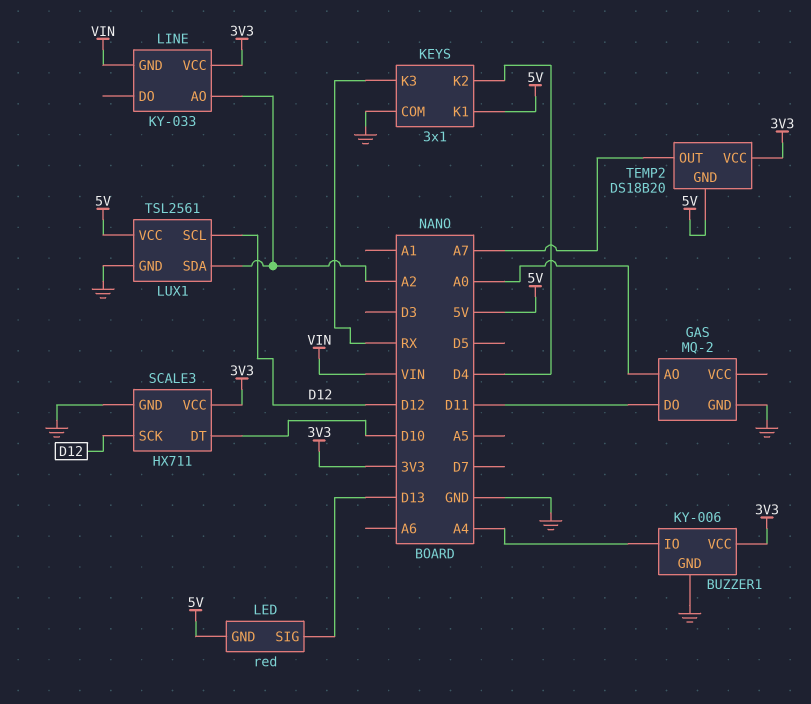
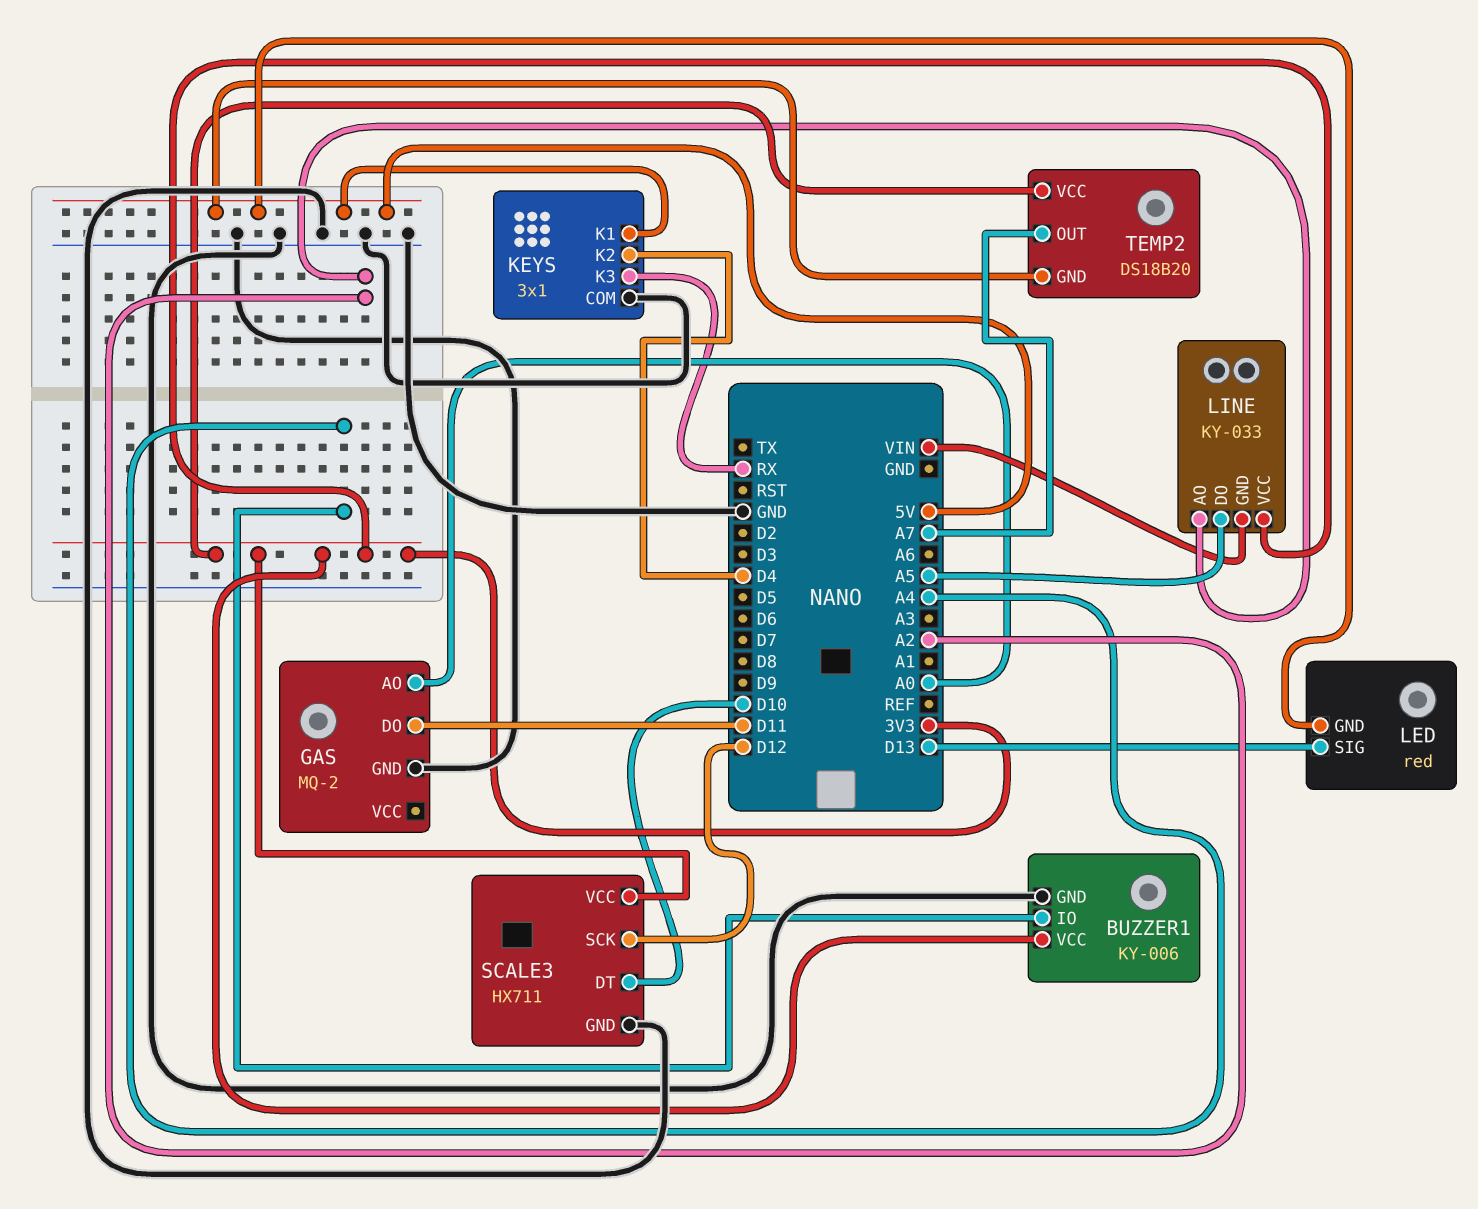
LINE pin DO: none -> A5
LUX1: TSL2561 -> none
LUX1 pin GND: GND -> none
LUX1 pin SCL: D12 -> none
LUX1 pin SDA: A2 -> none
LUX1 pin VCC: 5V -> none

